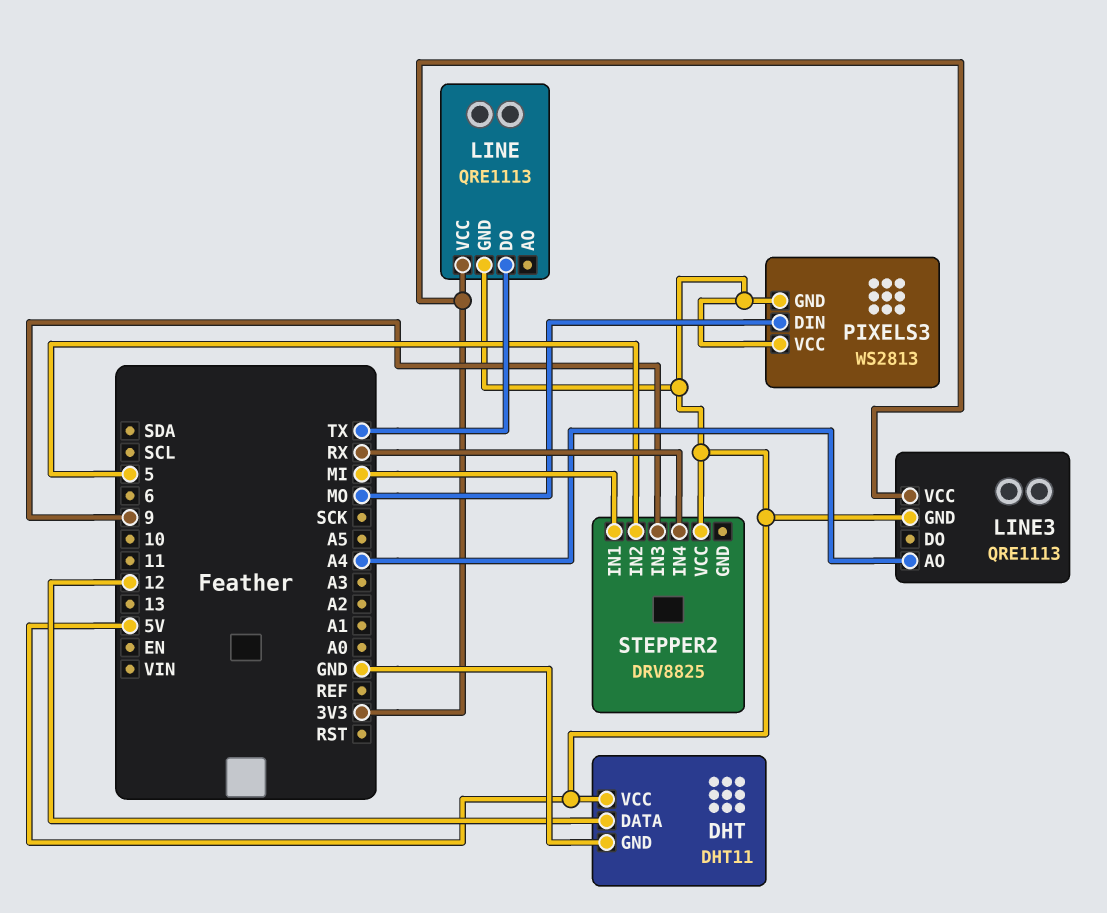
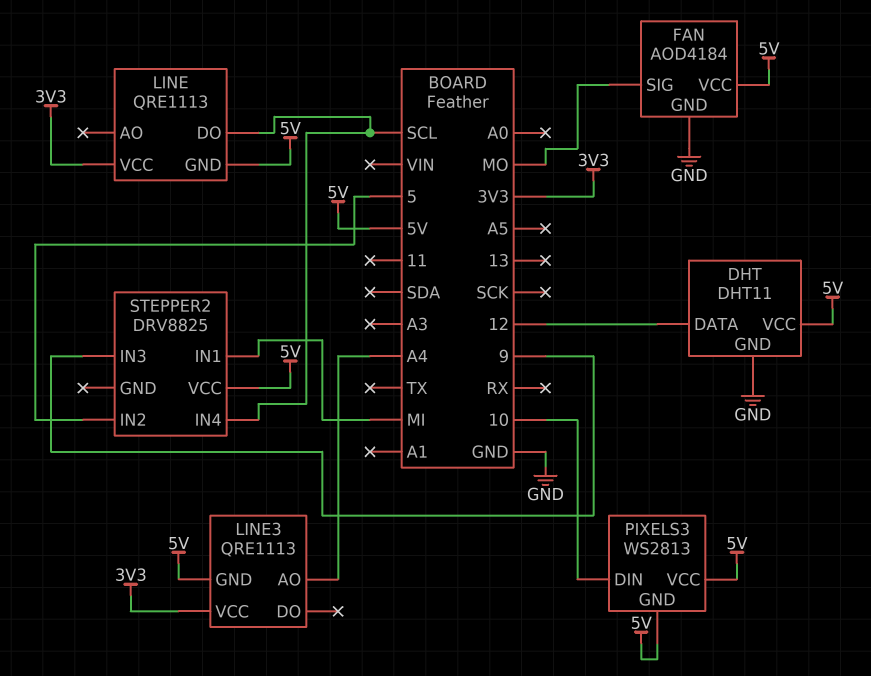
FAN: none -> AOD4184
FAN pin GND: none -> GND
FAN pin SIG: none -> MO
FAN pin VCC: none -> 5V
LINE pin DO: TX -> SCL
PIXELS3 pin DIN: MO -> 10
STEPPER2 pin IN4: RX -> SCL

